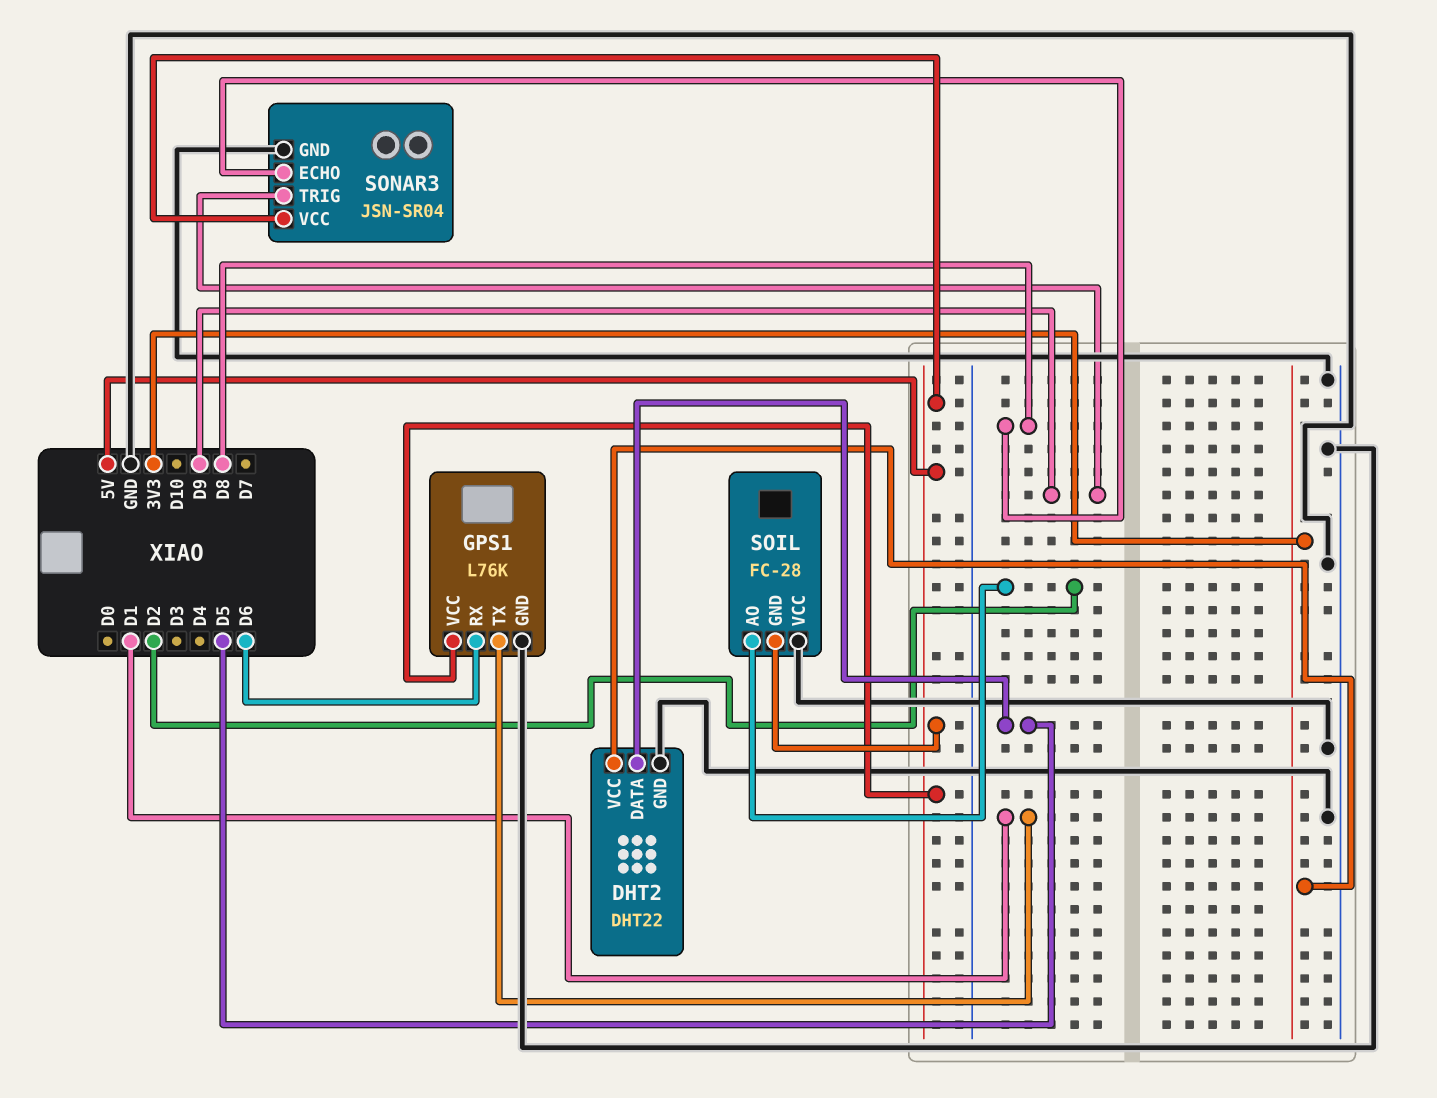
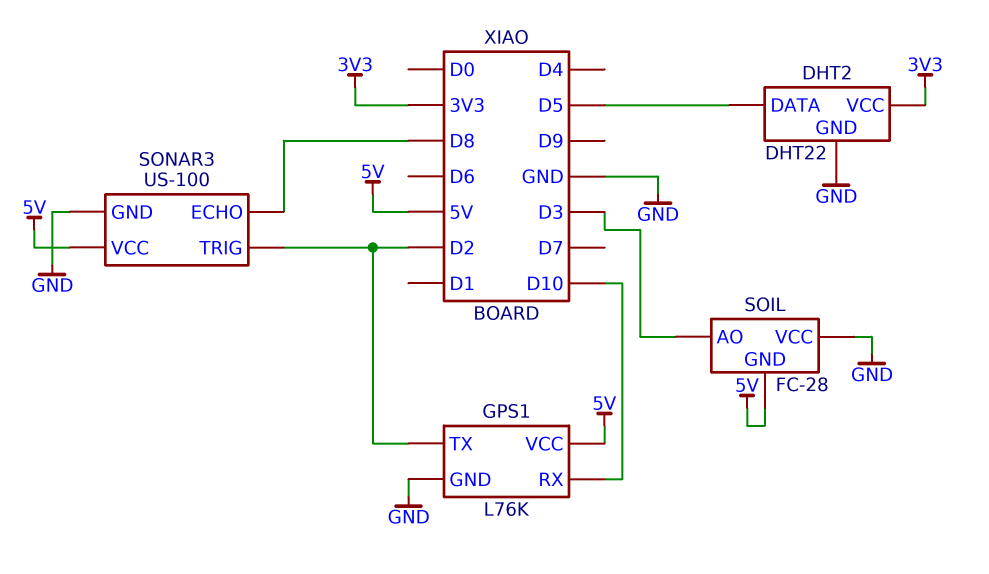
GPS1 pin RX: D6 -> D10
GPS1 pin TX: D1 -> D2
SOIL pin AO: D2 -> D3
SONAR3: JSN-SR04 -> US-100
SONAR3 pin TRIG: D9 -> D2

